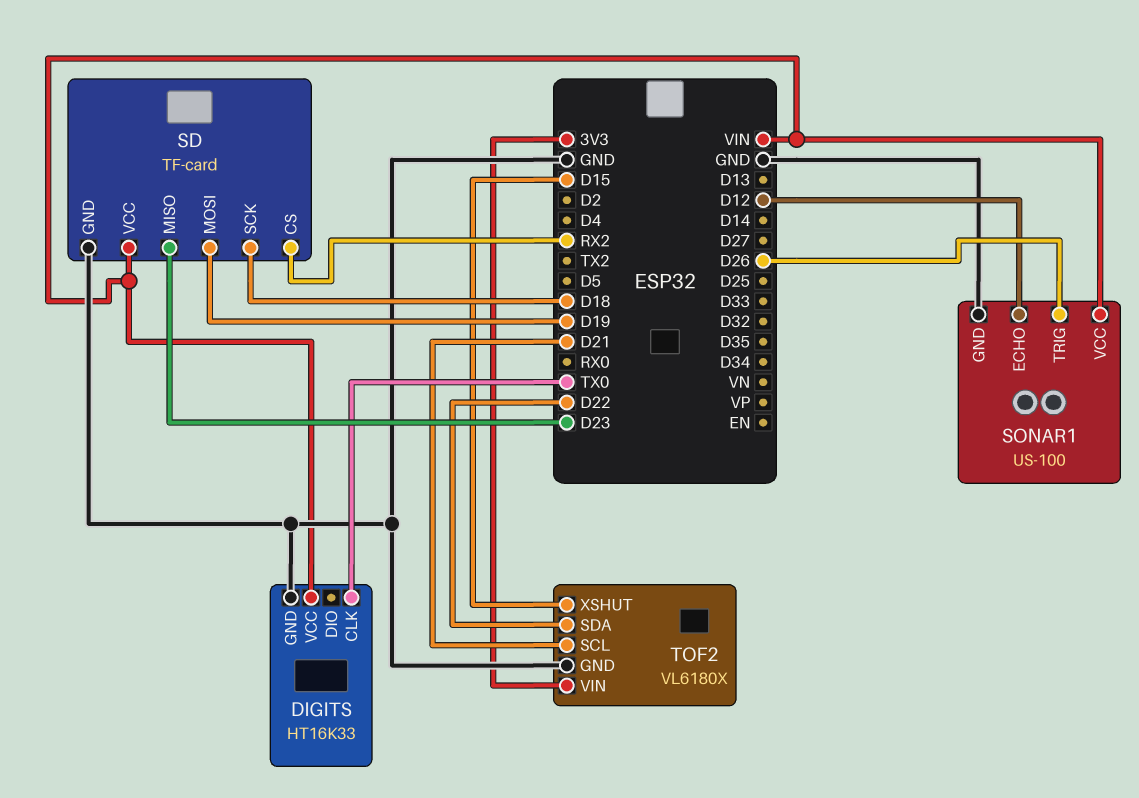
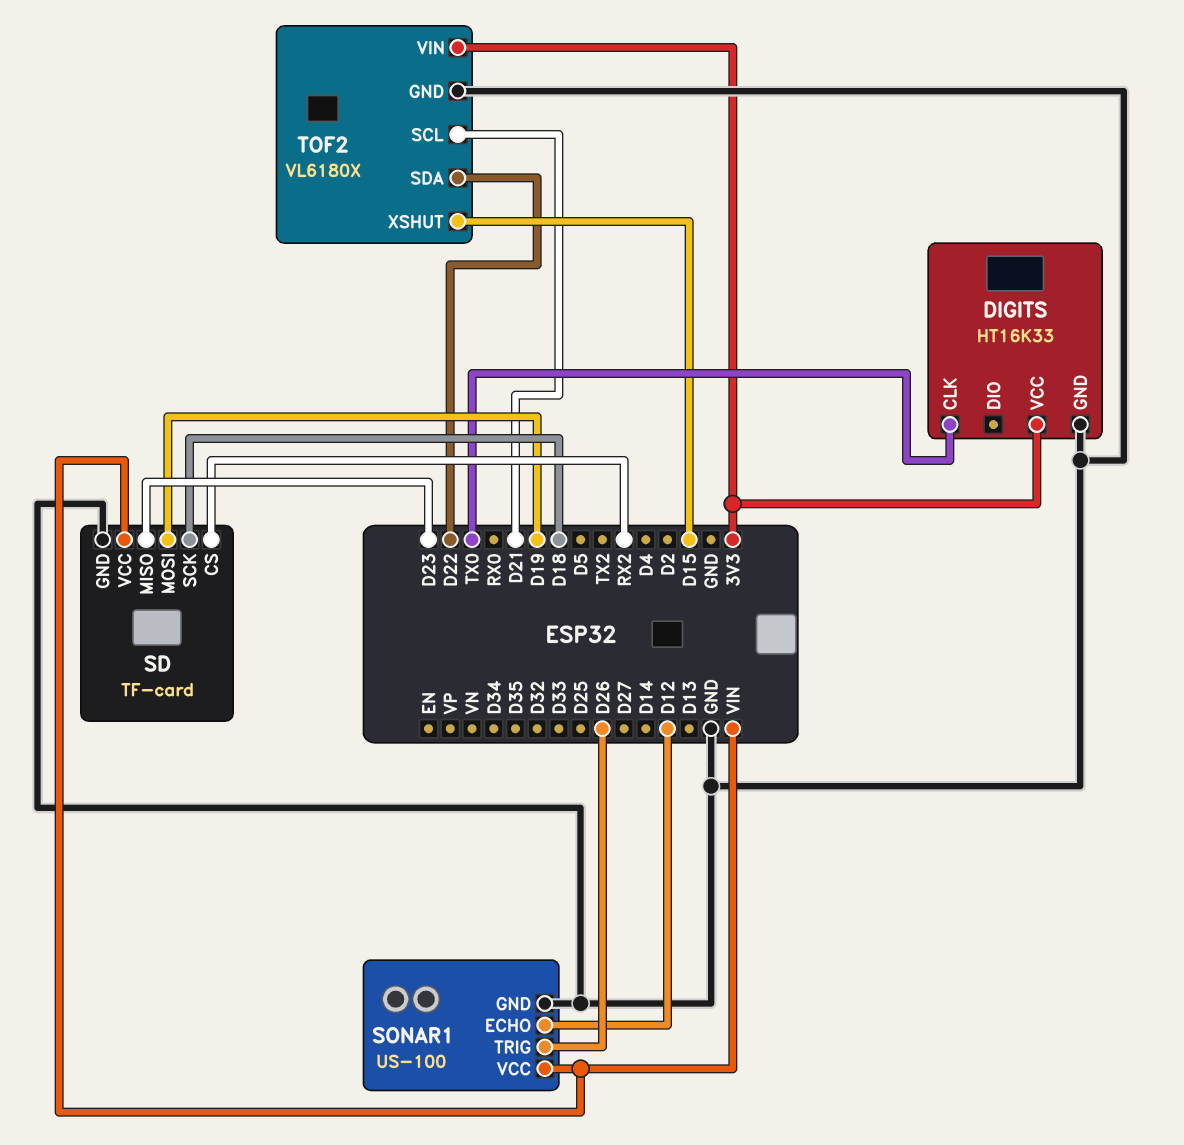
DIGITS pin VCC: VIN -> 3V3

